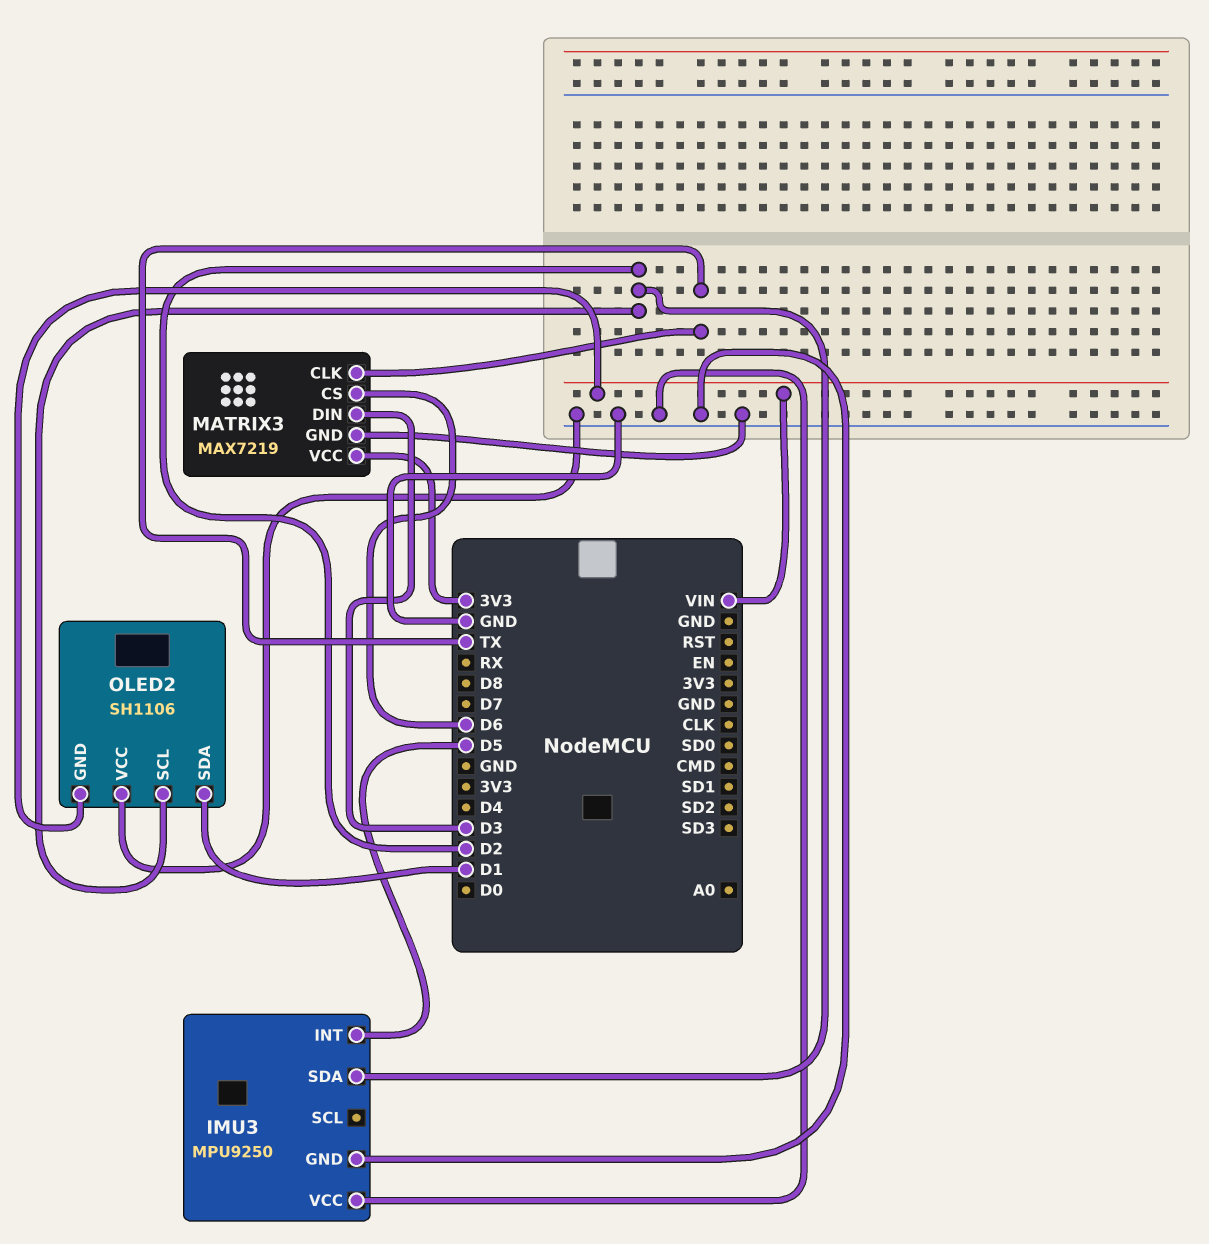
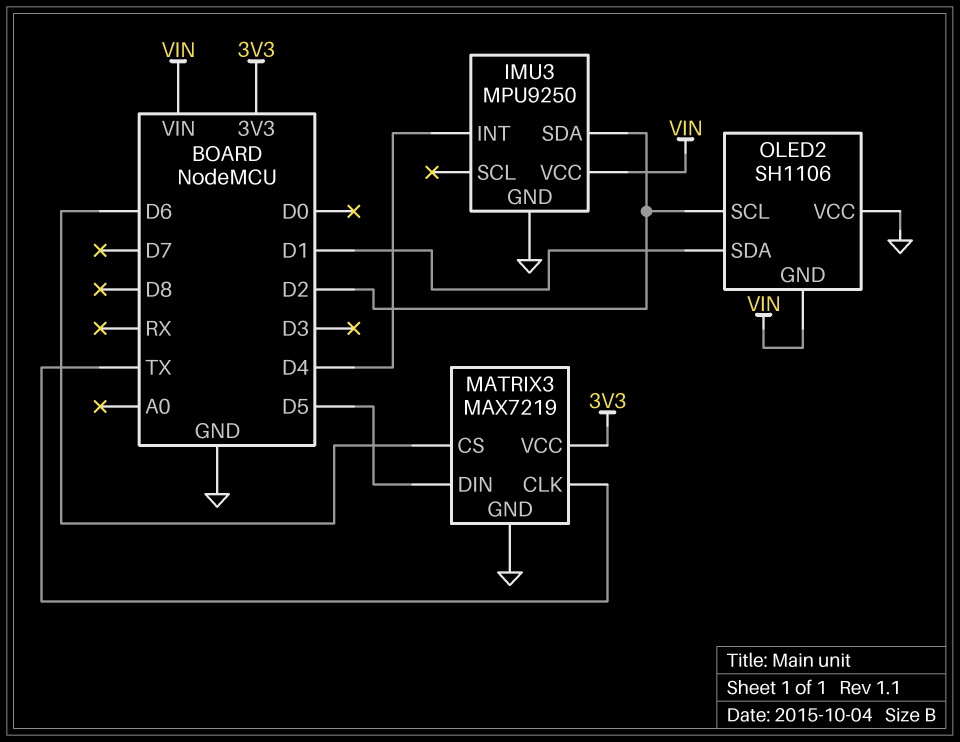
IMU3 pin INT: D5 -> D4
IMU3 pin VCC: GND -> VIN
MATRIX3 pin DIN: D3 -> D5

